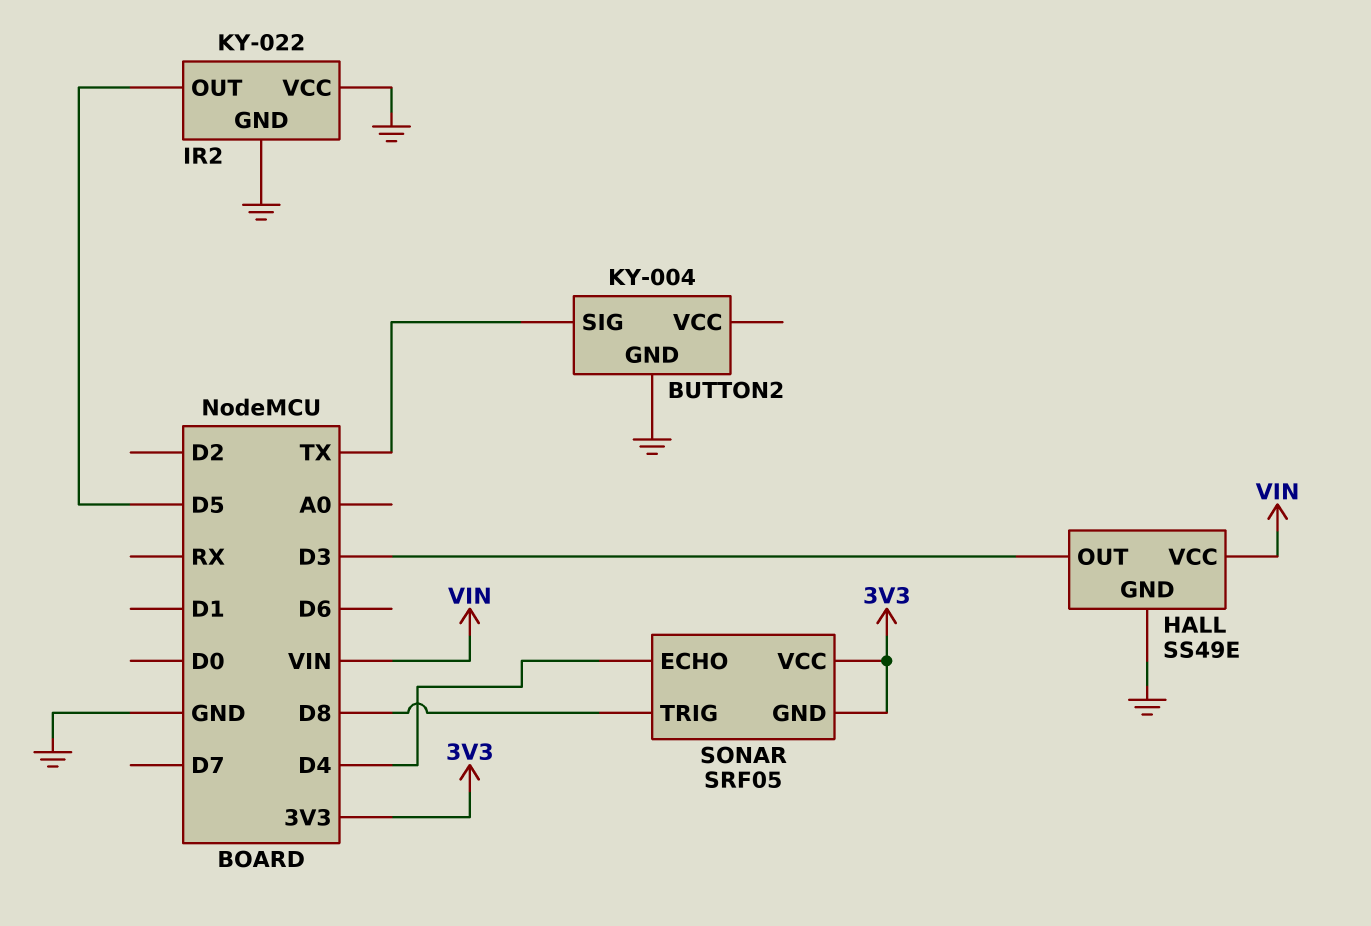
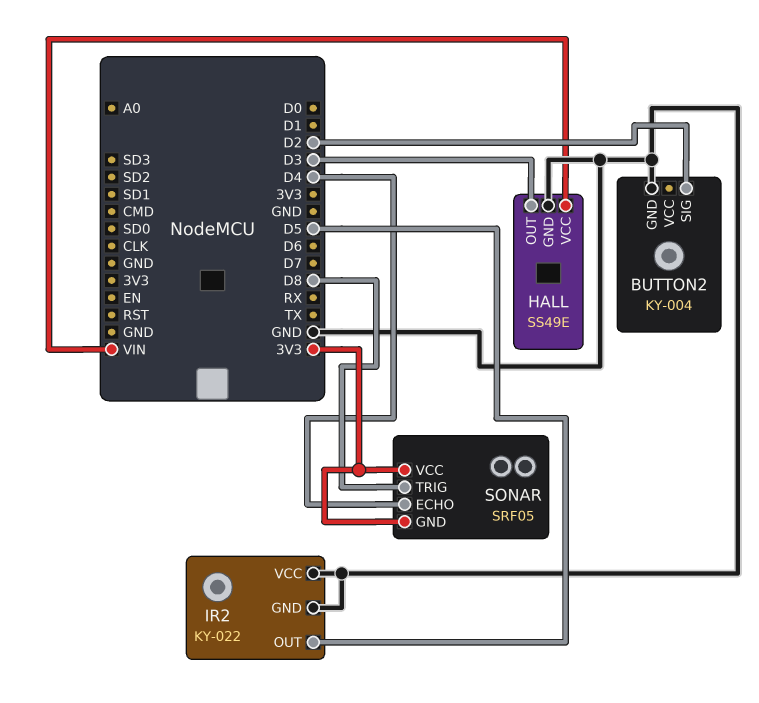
BUTTON2 pin SIG: TX -> D2

